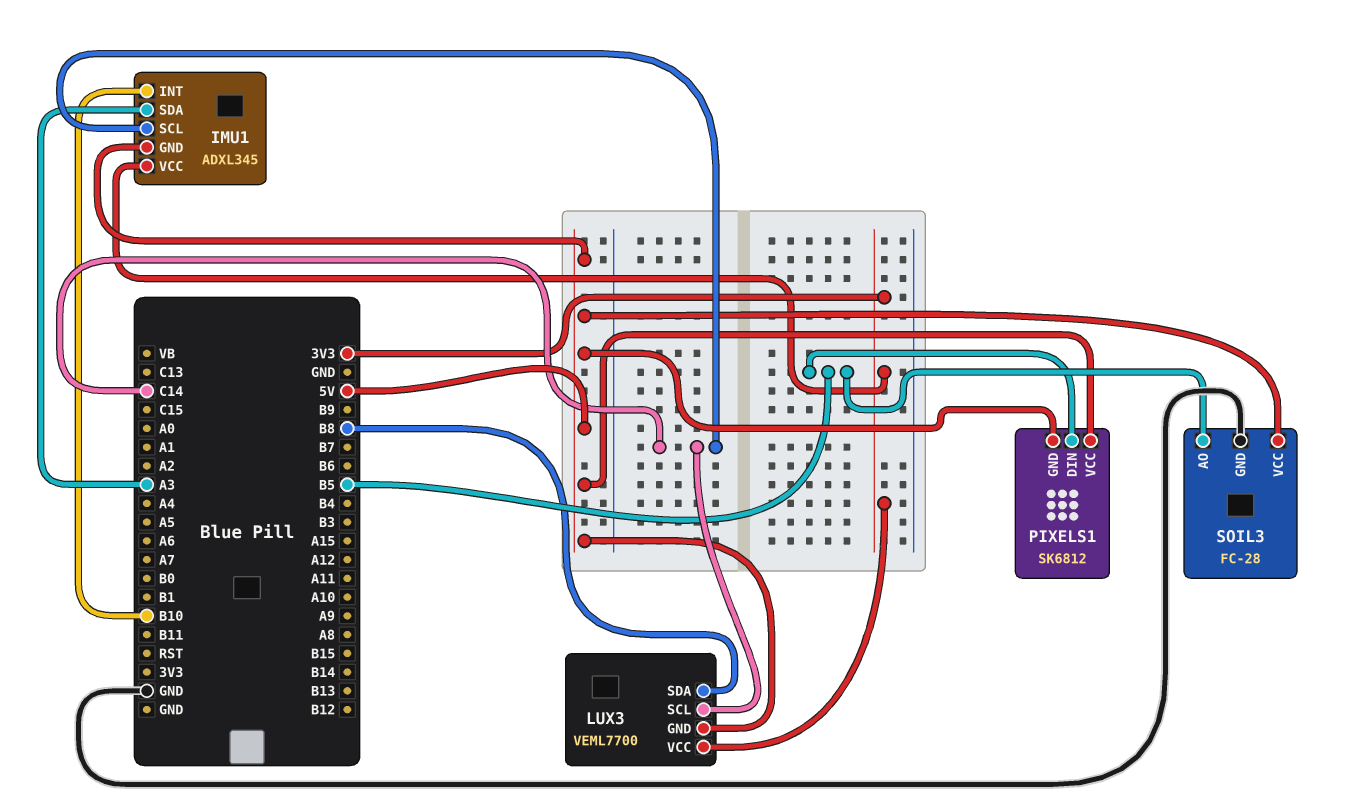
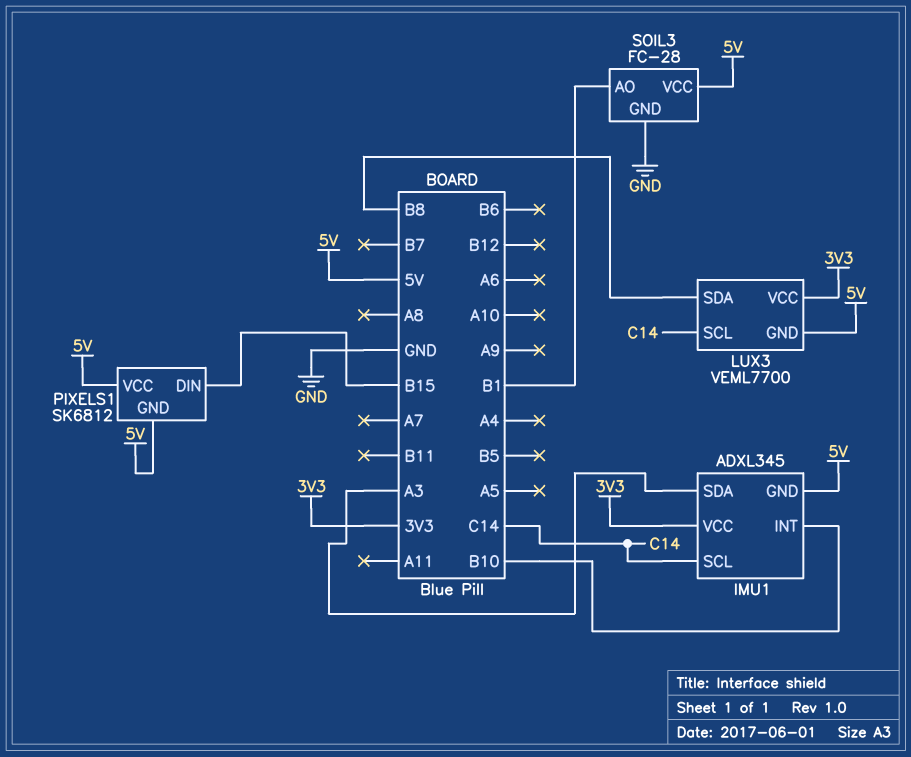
PIXELS1 pin DIN: B5 -> B15
SOIL3 pin AO: B5 -> B1

